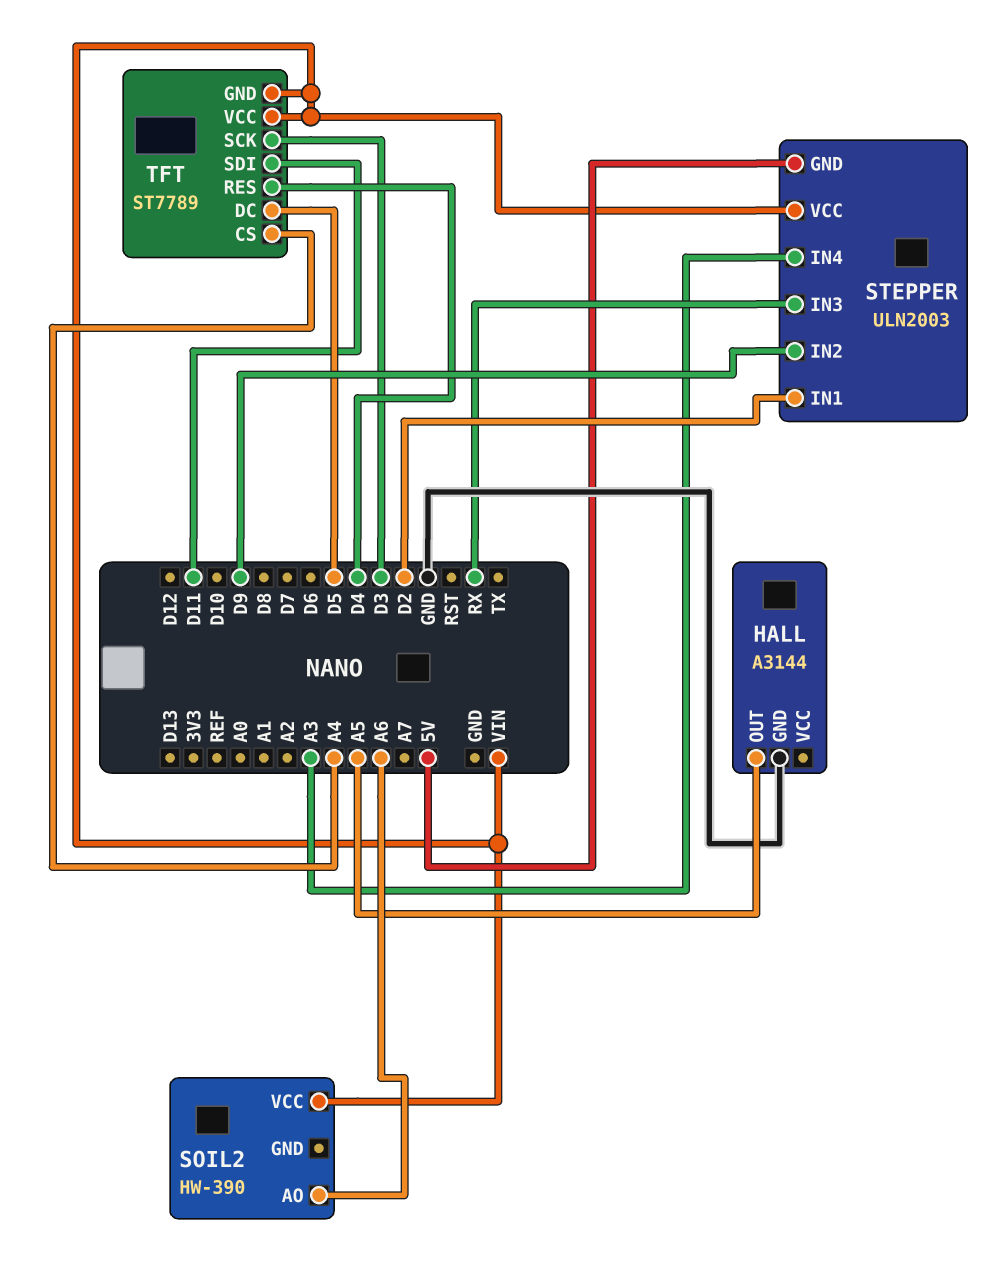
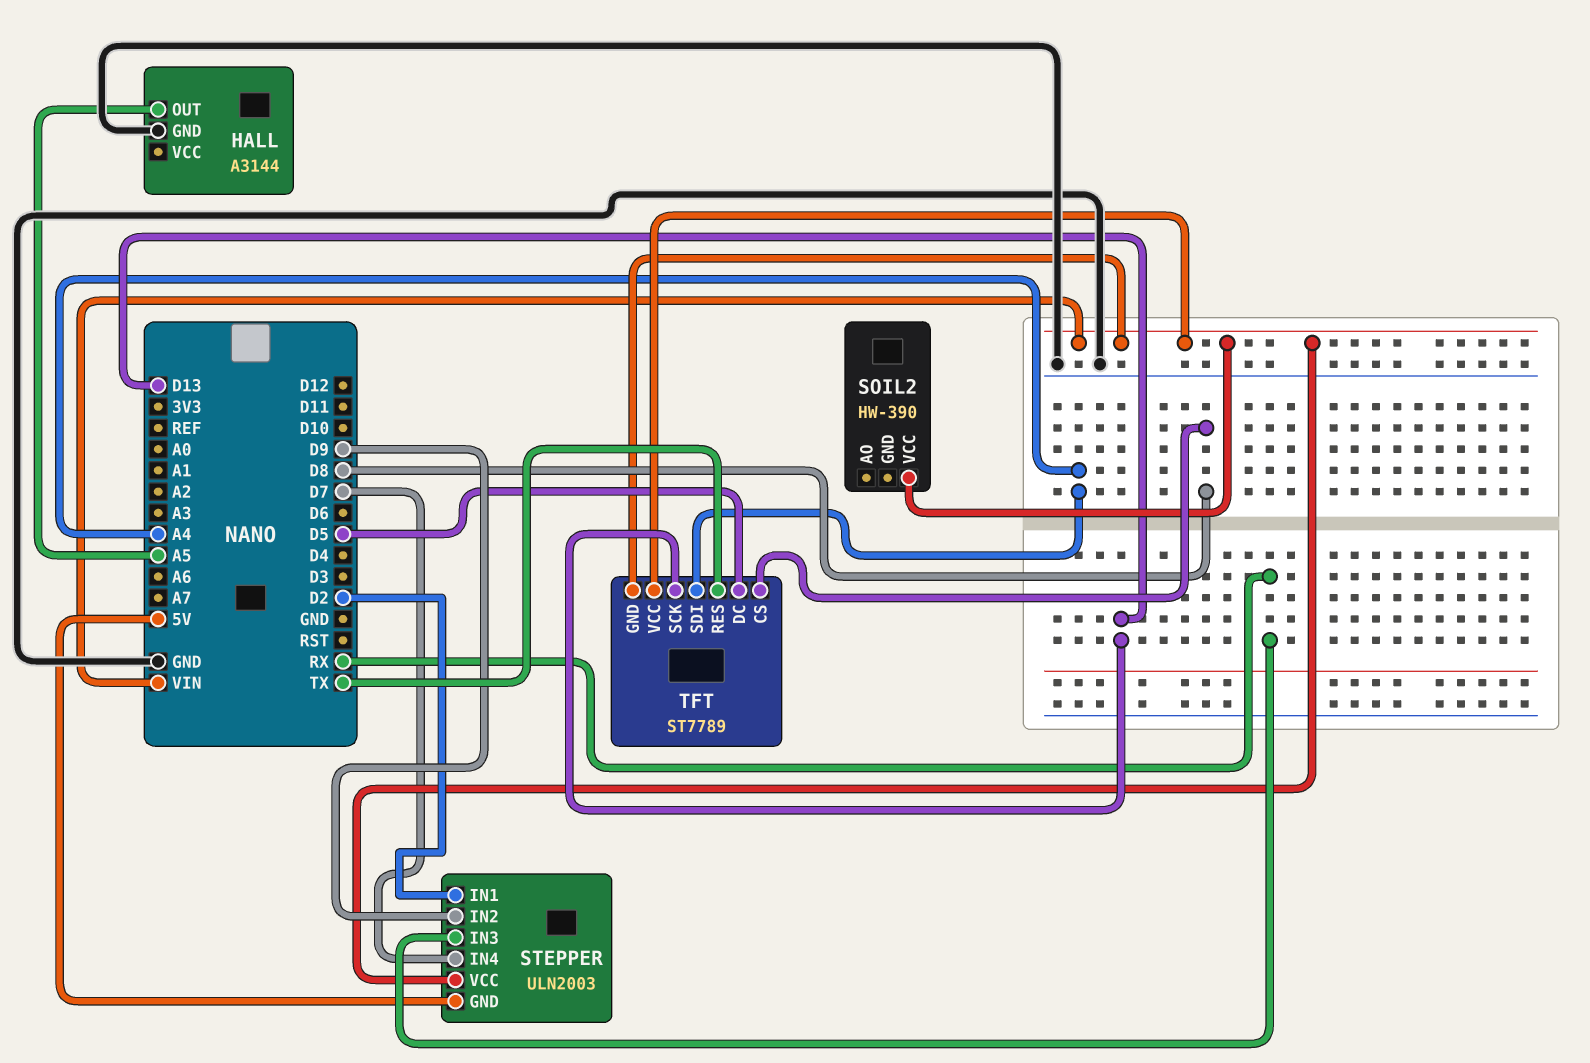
SOIL2 pin AO: A6 -> none
STEPPER pin IN4: A3 -> D7
TFT pin CS: A4 -> D8
TFT pin RES: D4 -> TX
TFT pin SCK: D3 -> D13
TFT pin SDI: D11 -> A4

